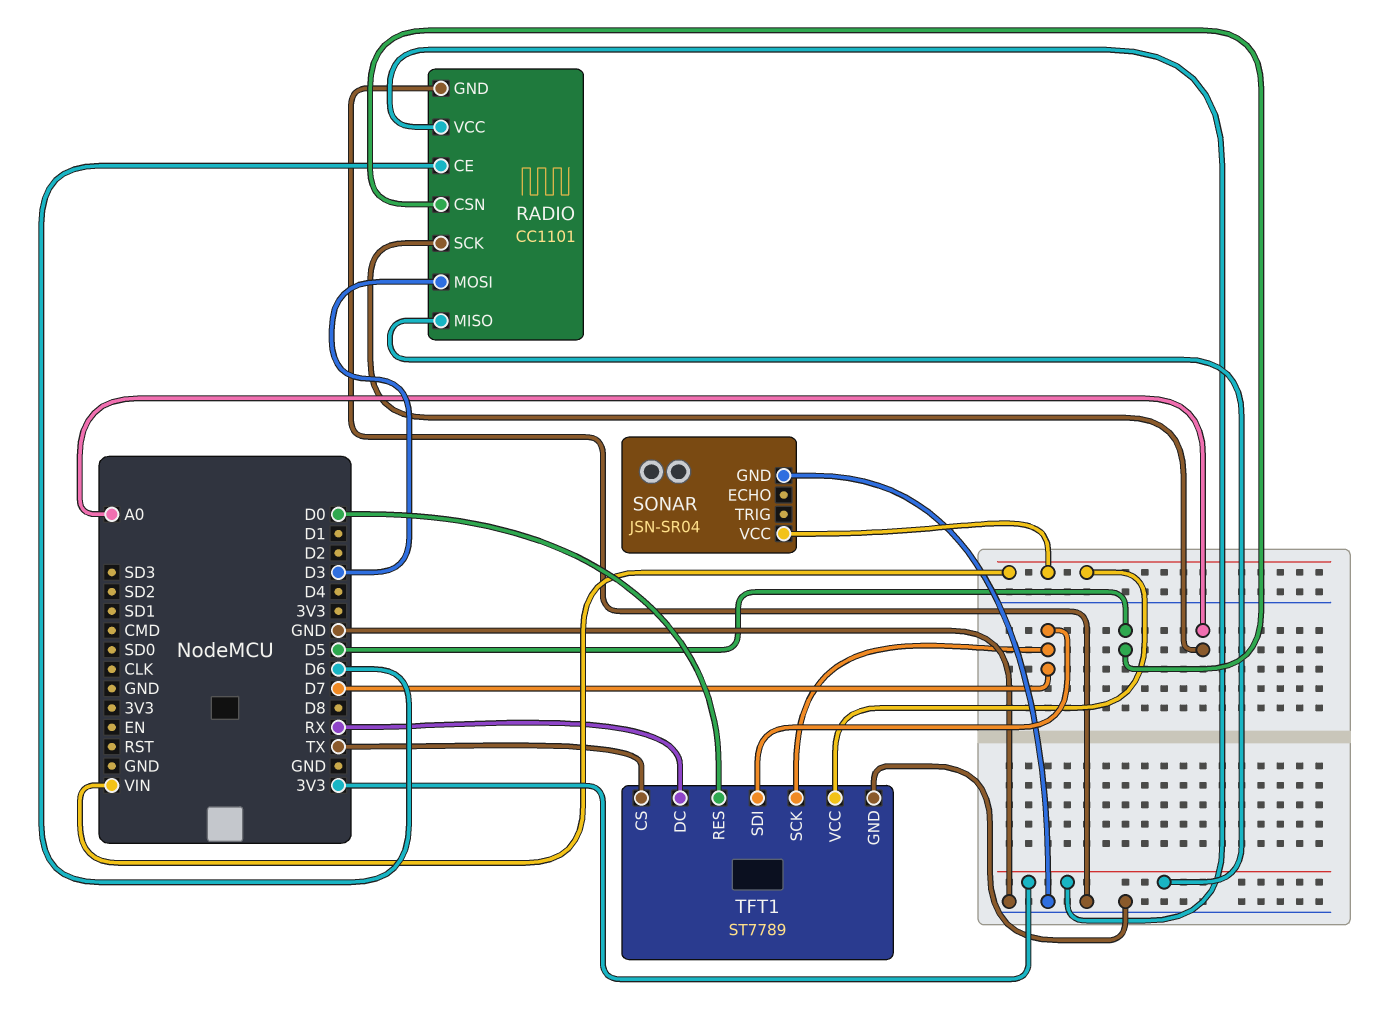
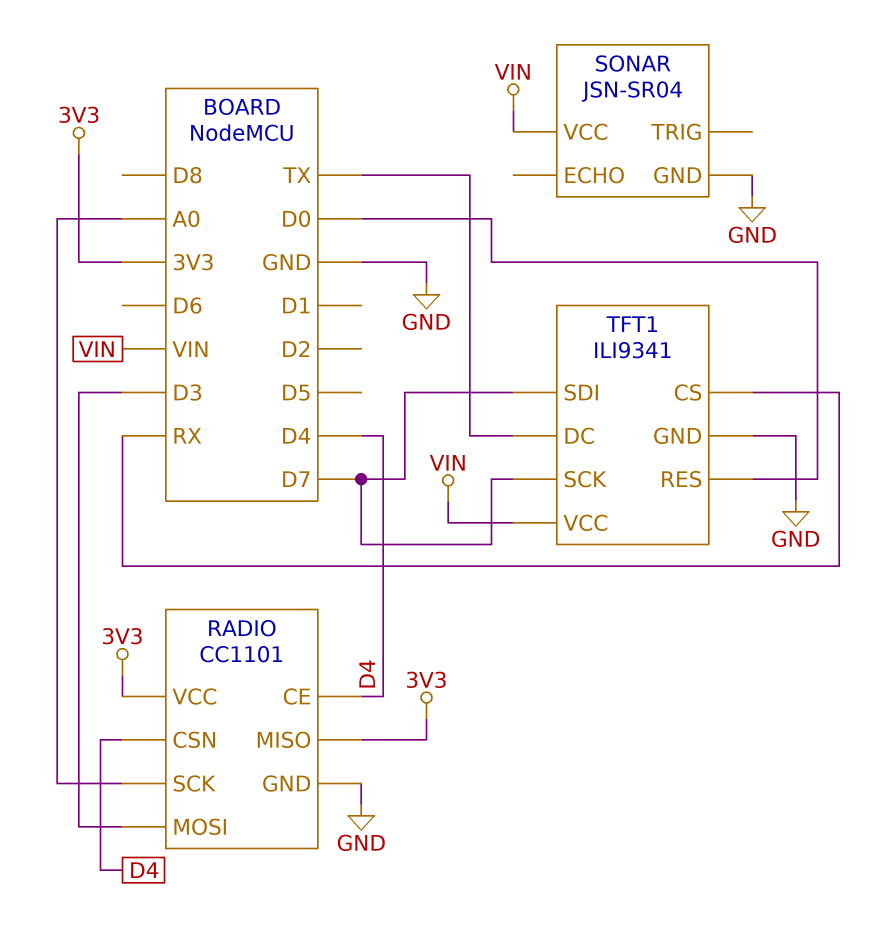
RADIO pin CE: D6 -> D4
RADIO pin CSN: D5 -> D4
TFT1: ST7789 -> ILI9341
TFT1 pin CS: TX -> RX
TFT1 pin DC: RX -> TX

